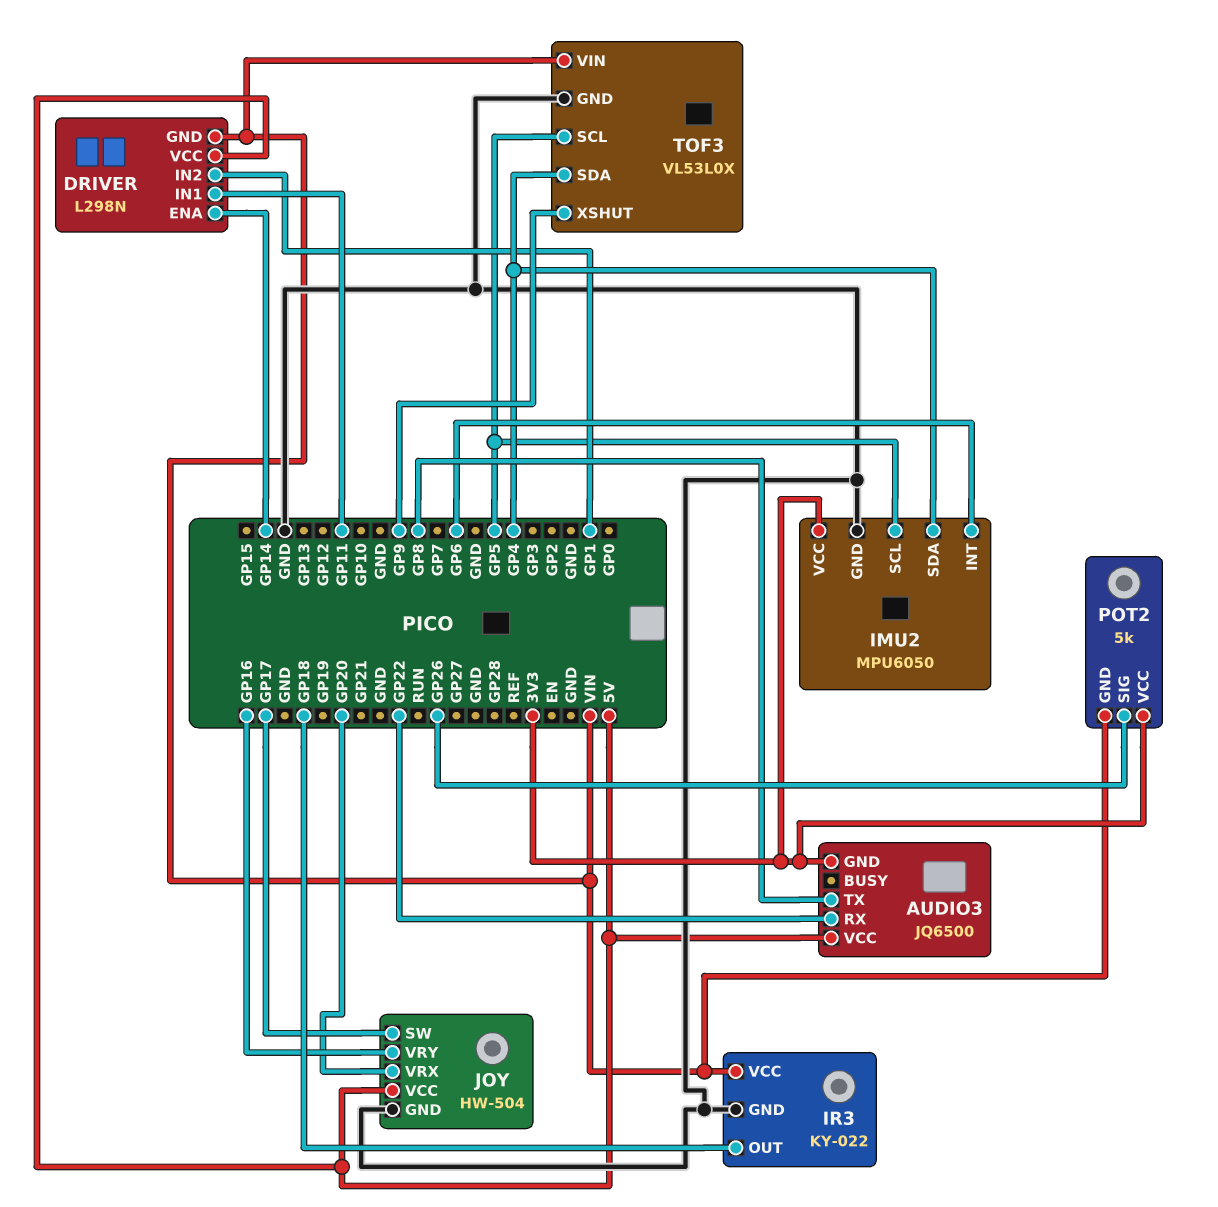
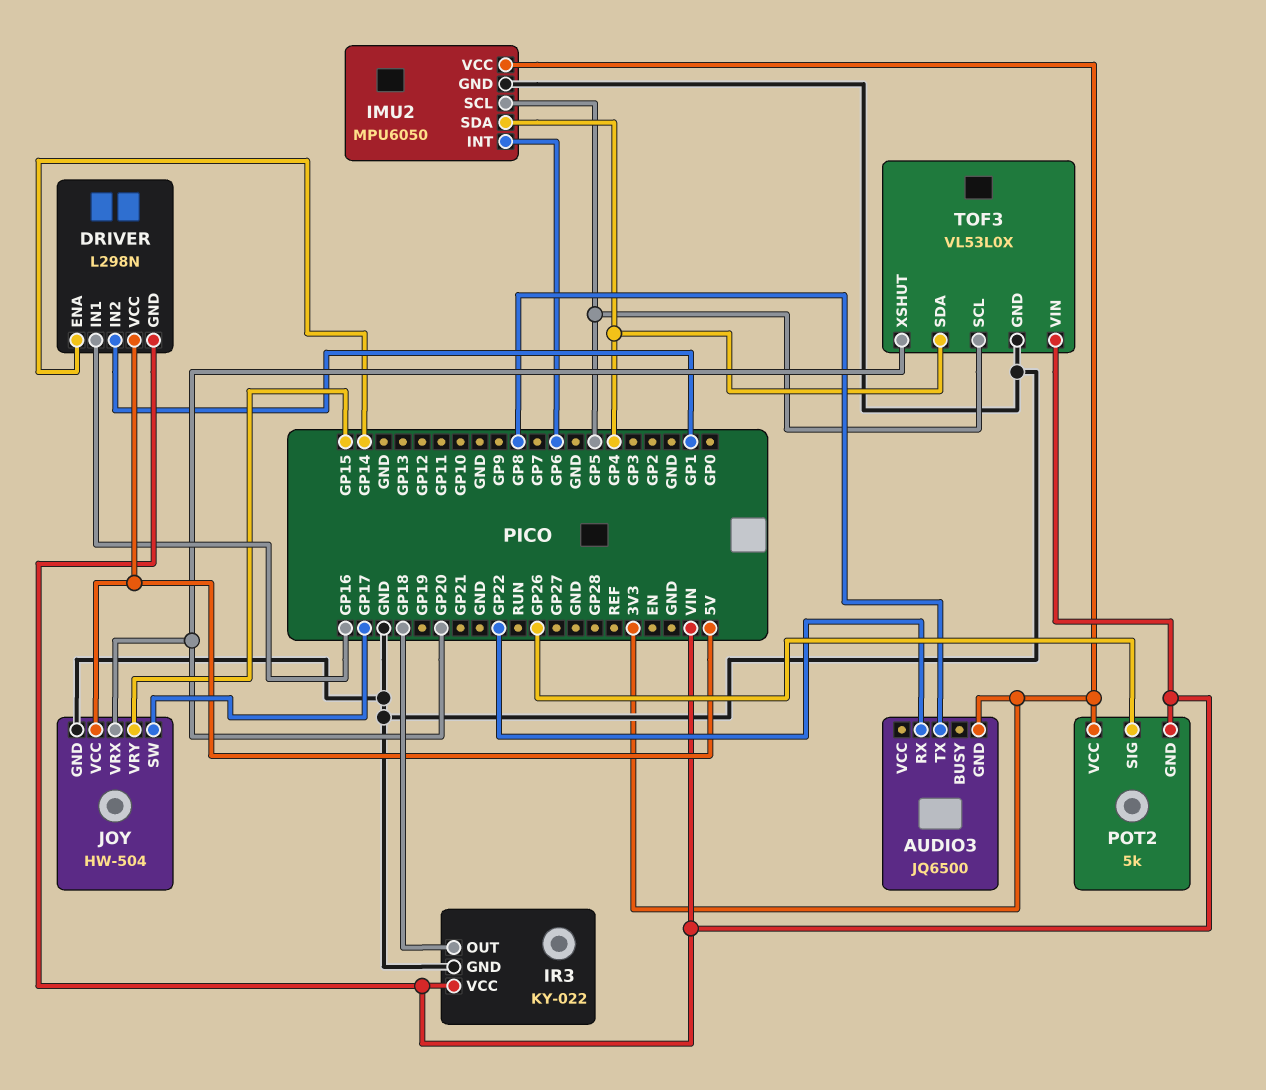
AUDIO3 pin VCC: 5V -> none
DRIVER pin IN1: GP11 -> GP16
JOY pin VRY: GP16 -> GP15
TOF3 pin XSHUT: GP9 -> GP20

